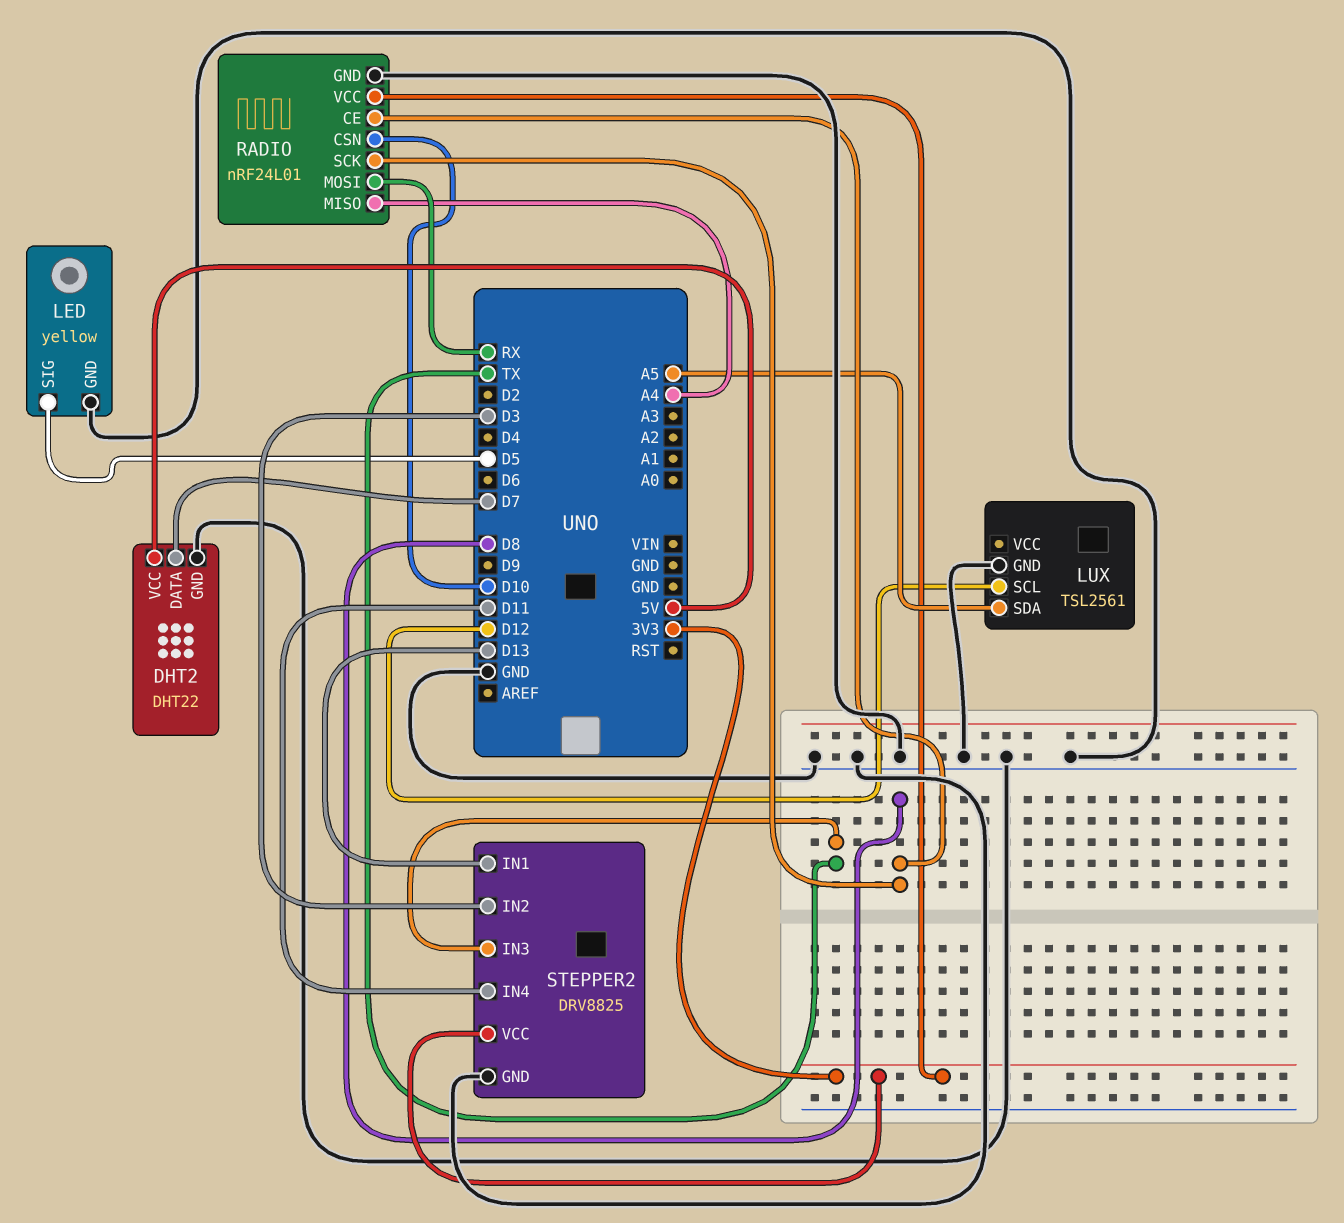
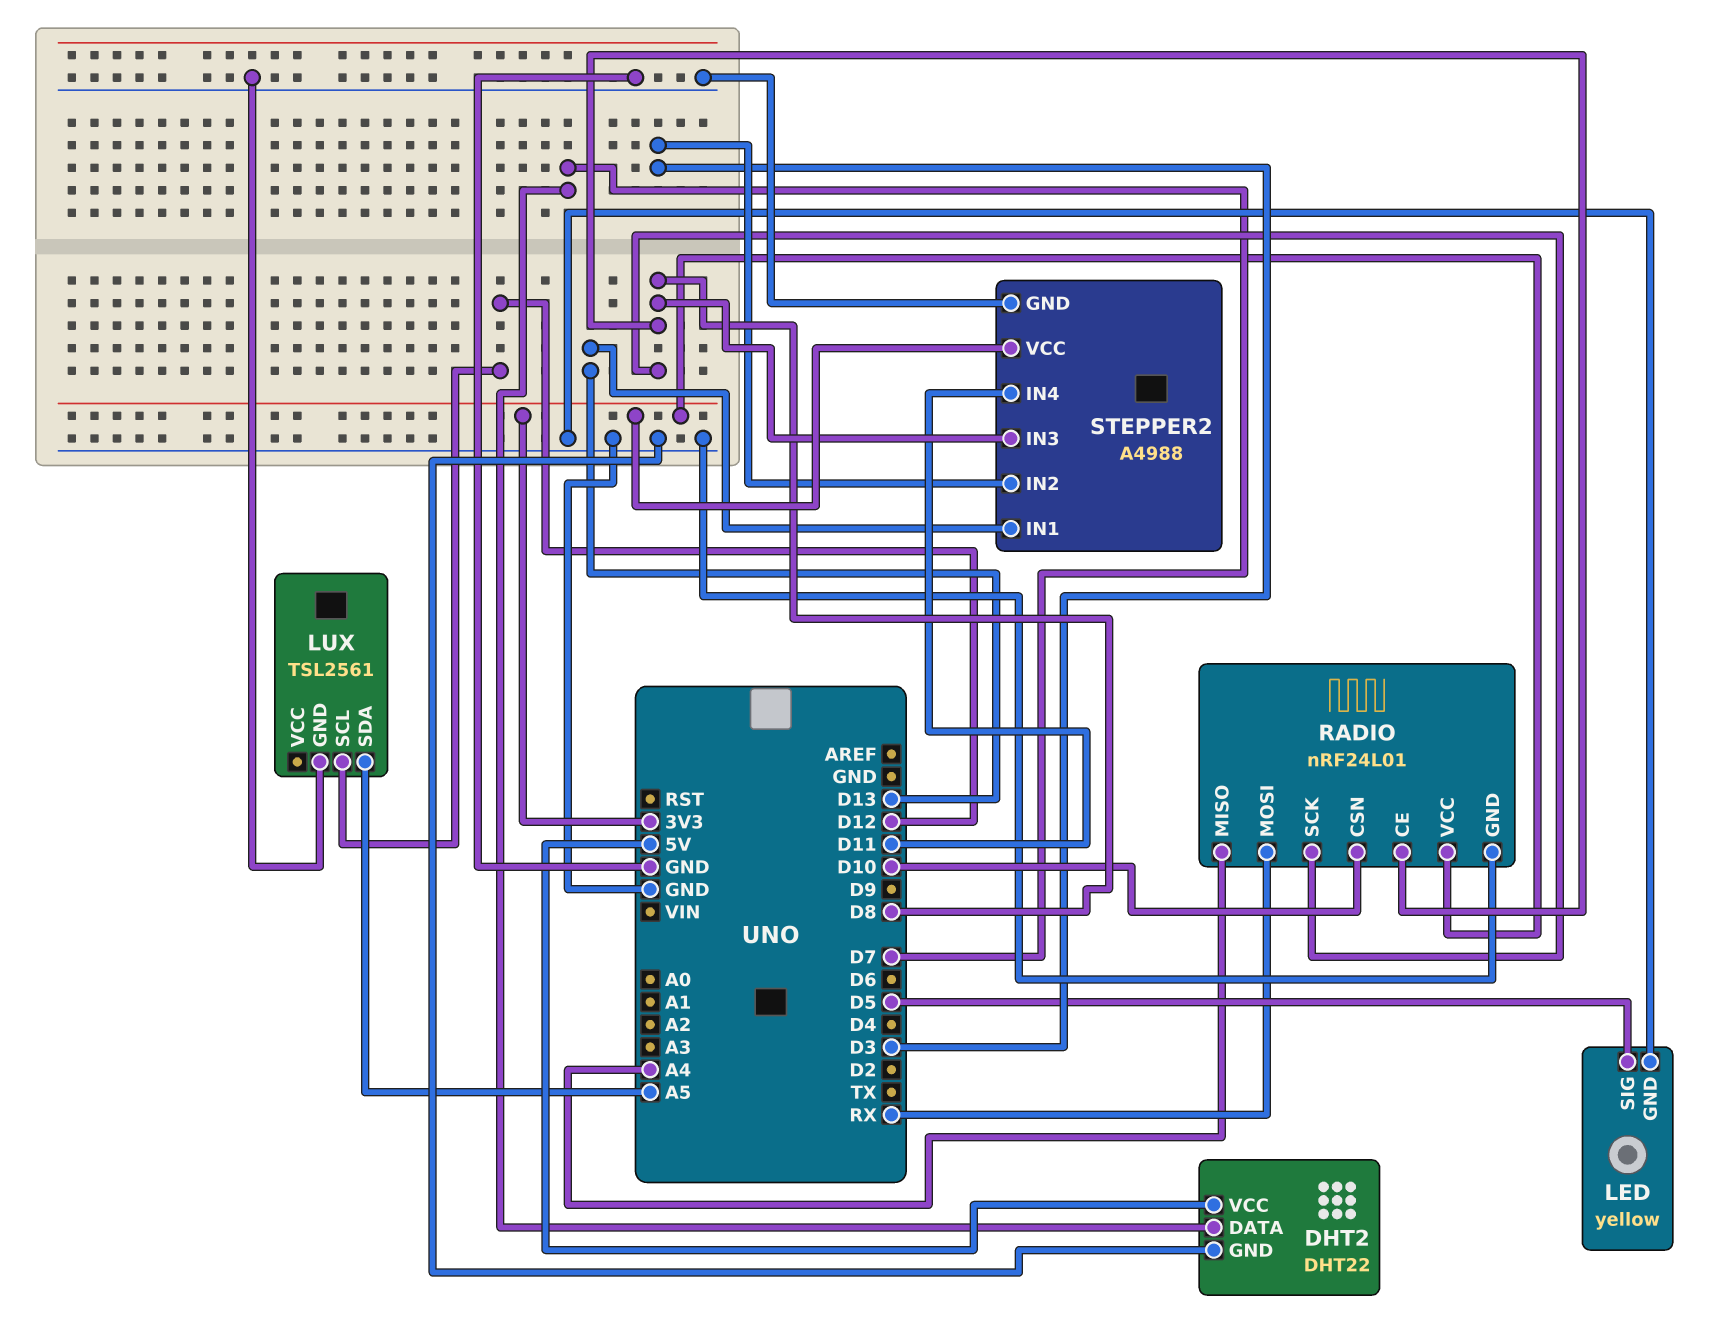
STEPPER2: DRV8825 -> A4988
STEPPER2 pin IN3: TX -> D8

